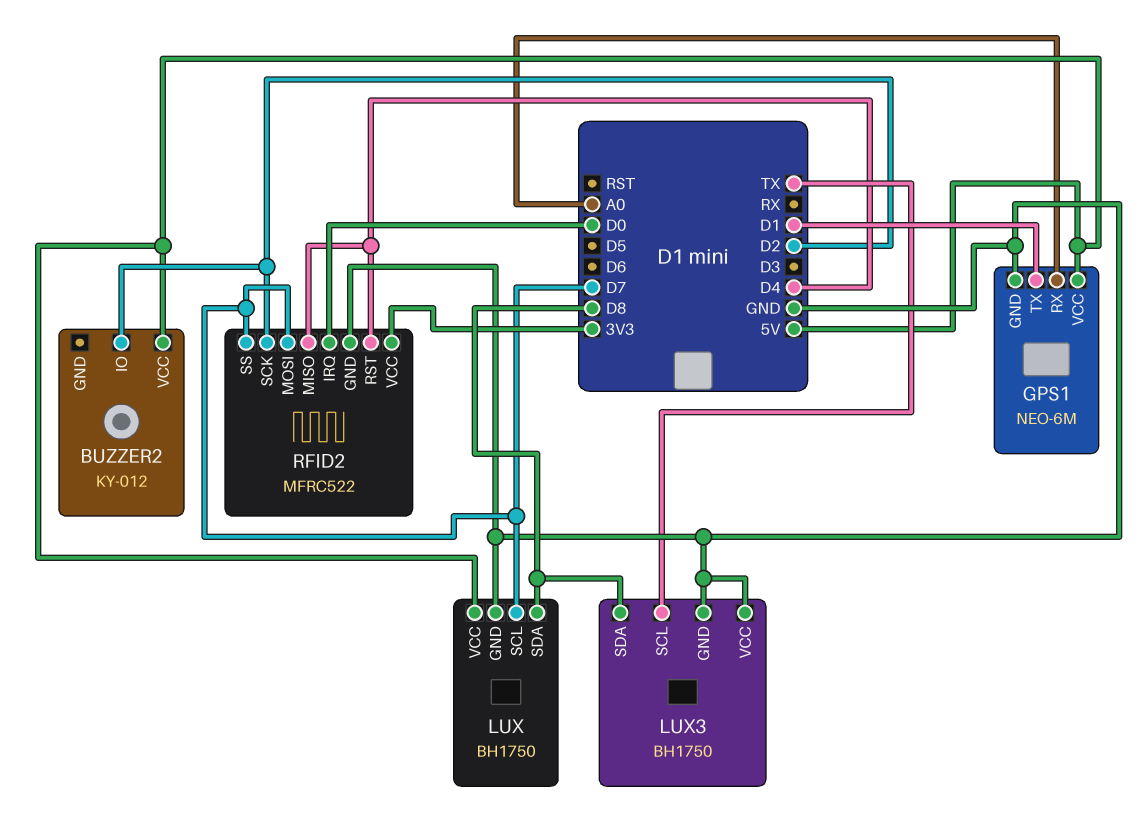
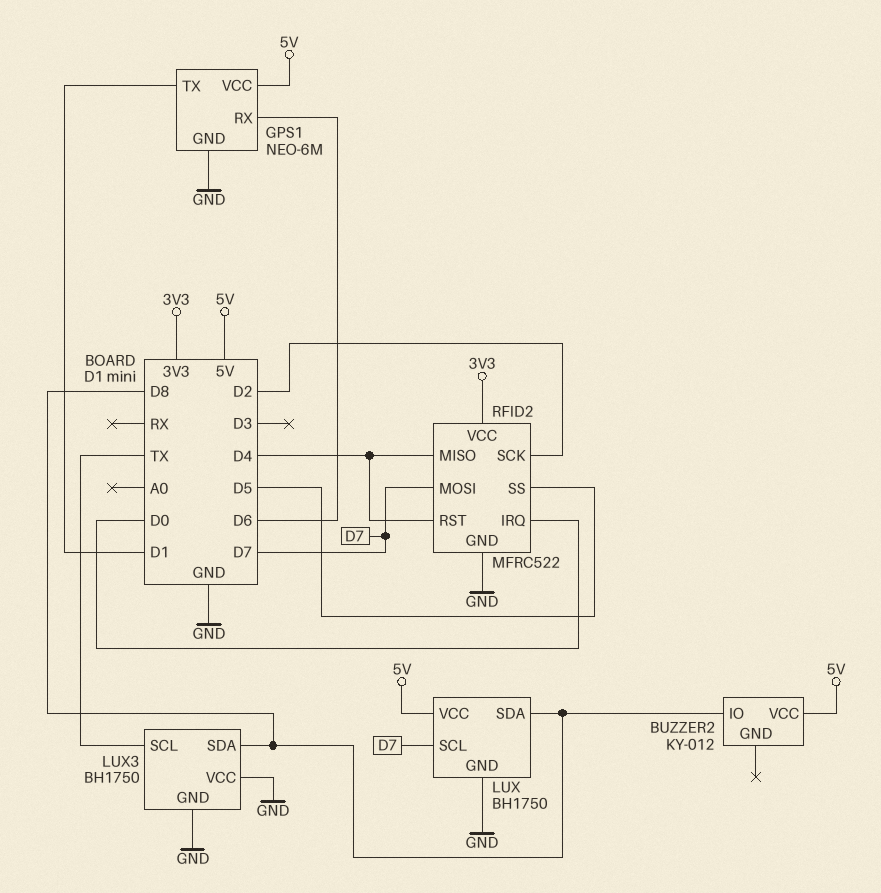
BUZZER2 pin IO: D2 -> D8
GPS1 pin RX: A0 -> D6
RFID2 pin SS: D7 -> D5

